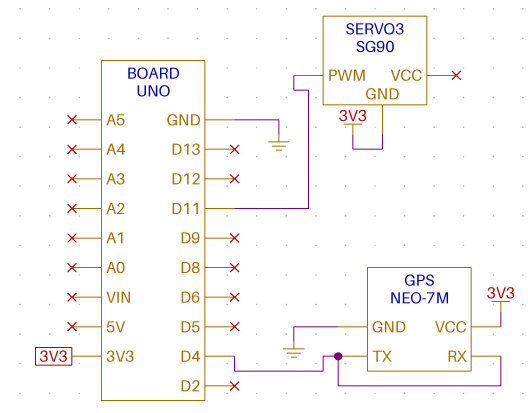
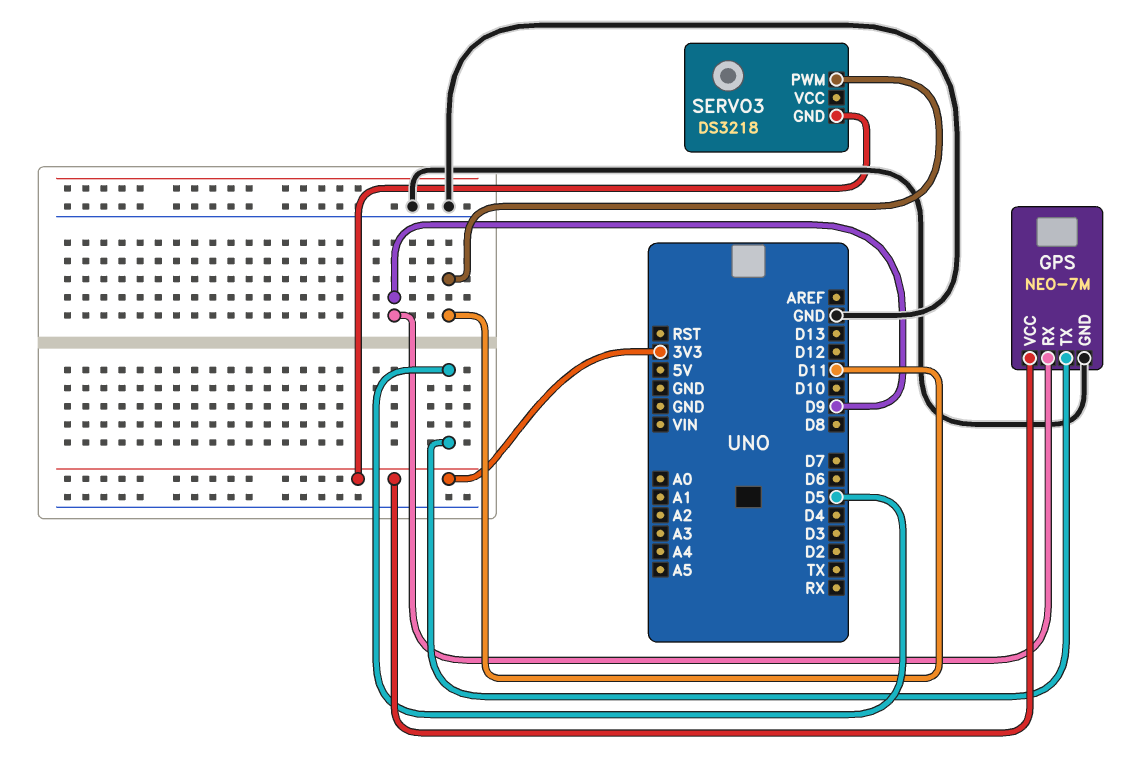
GPS pin RX: D4 -> D9
GPS pin TX: D4 -> D5
SERVO3: SG90 -> DS3218

